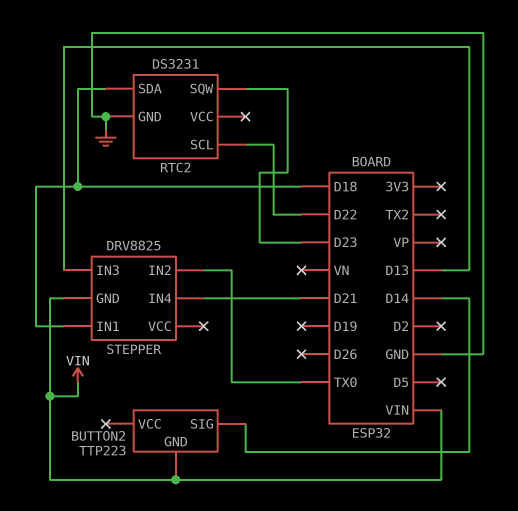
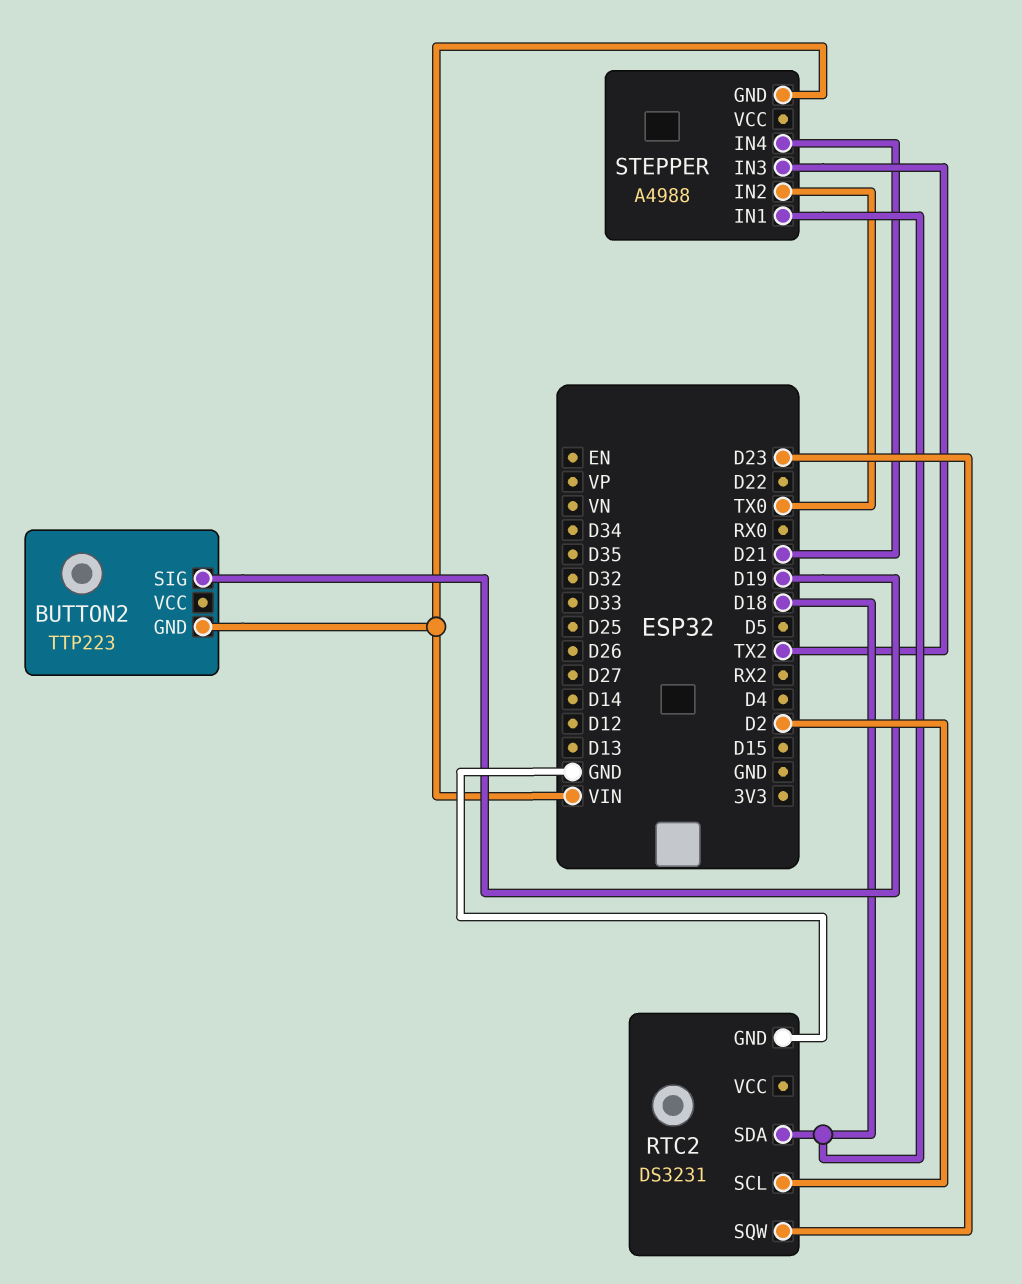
BUTTON2 pin SIG: D14 -> D19
RTC2 pin SCL: D22 -> D2
STEPPER: DRV8825 -> A4988
STEPPER pin IN3: D13 -> TX2

